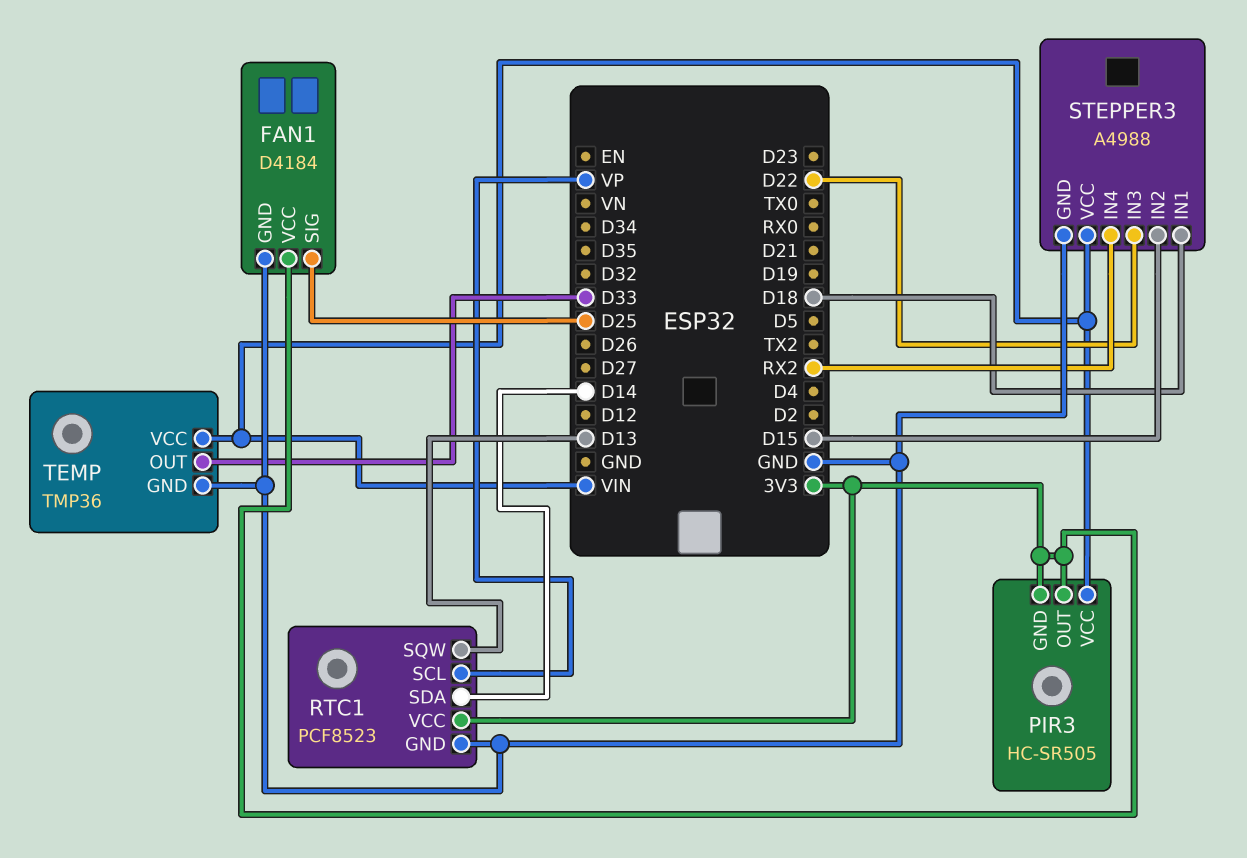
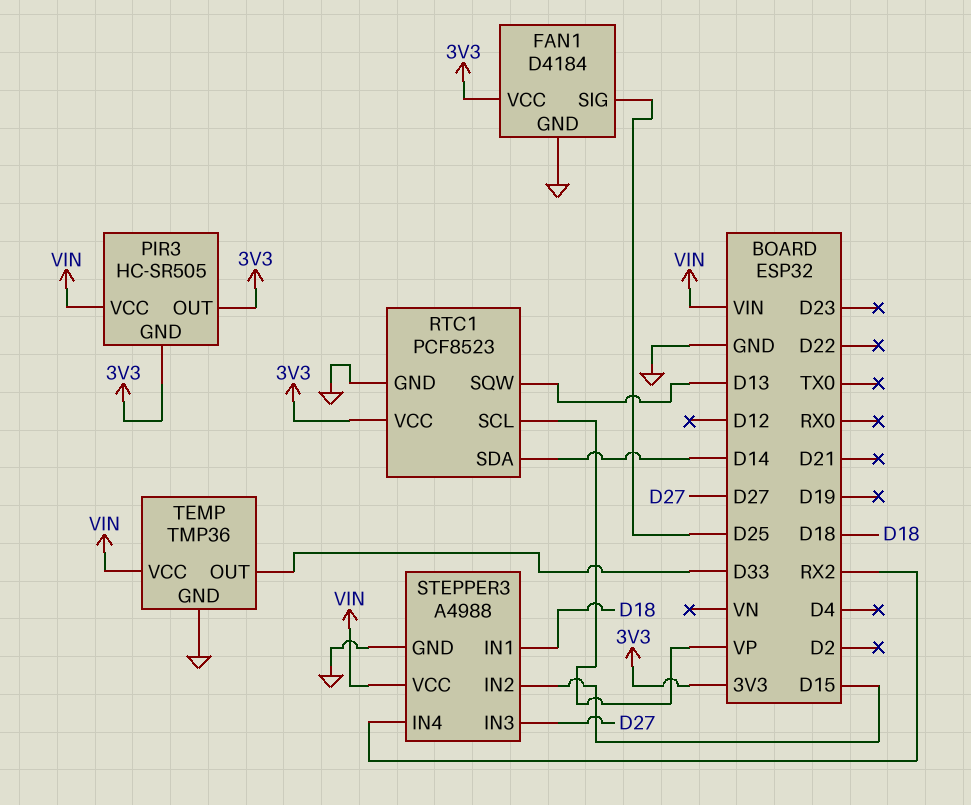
STEPPER3 pin IN3: D22 -> D27

